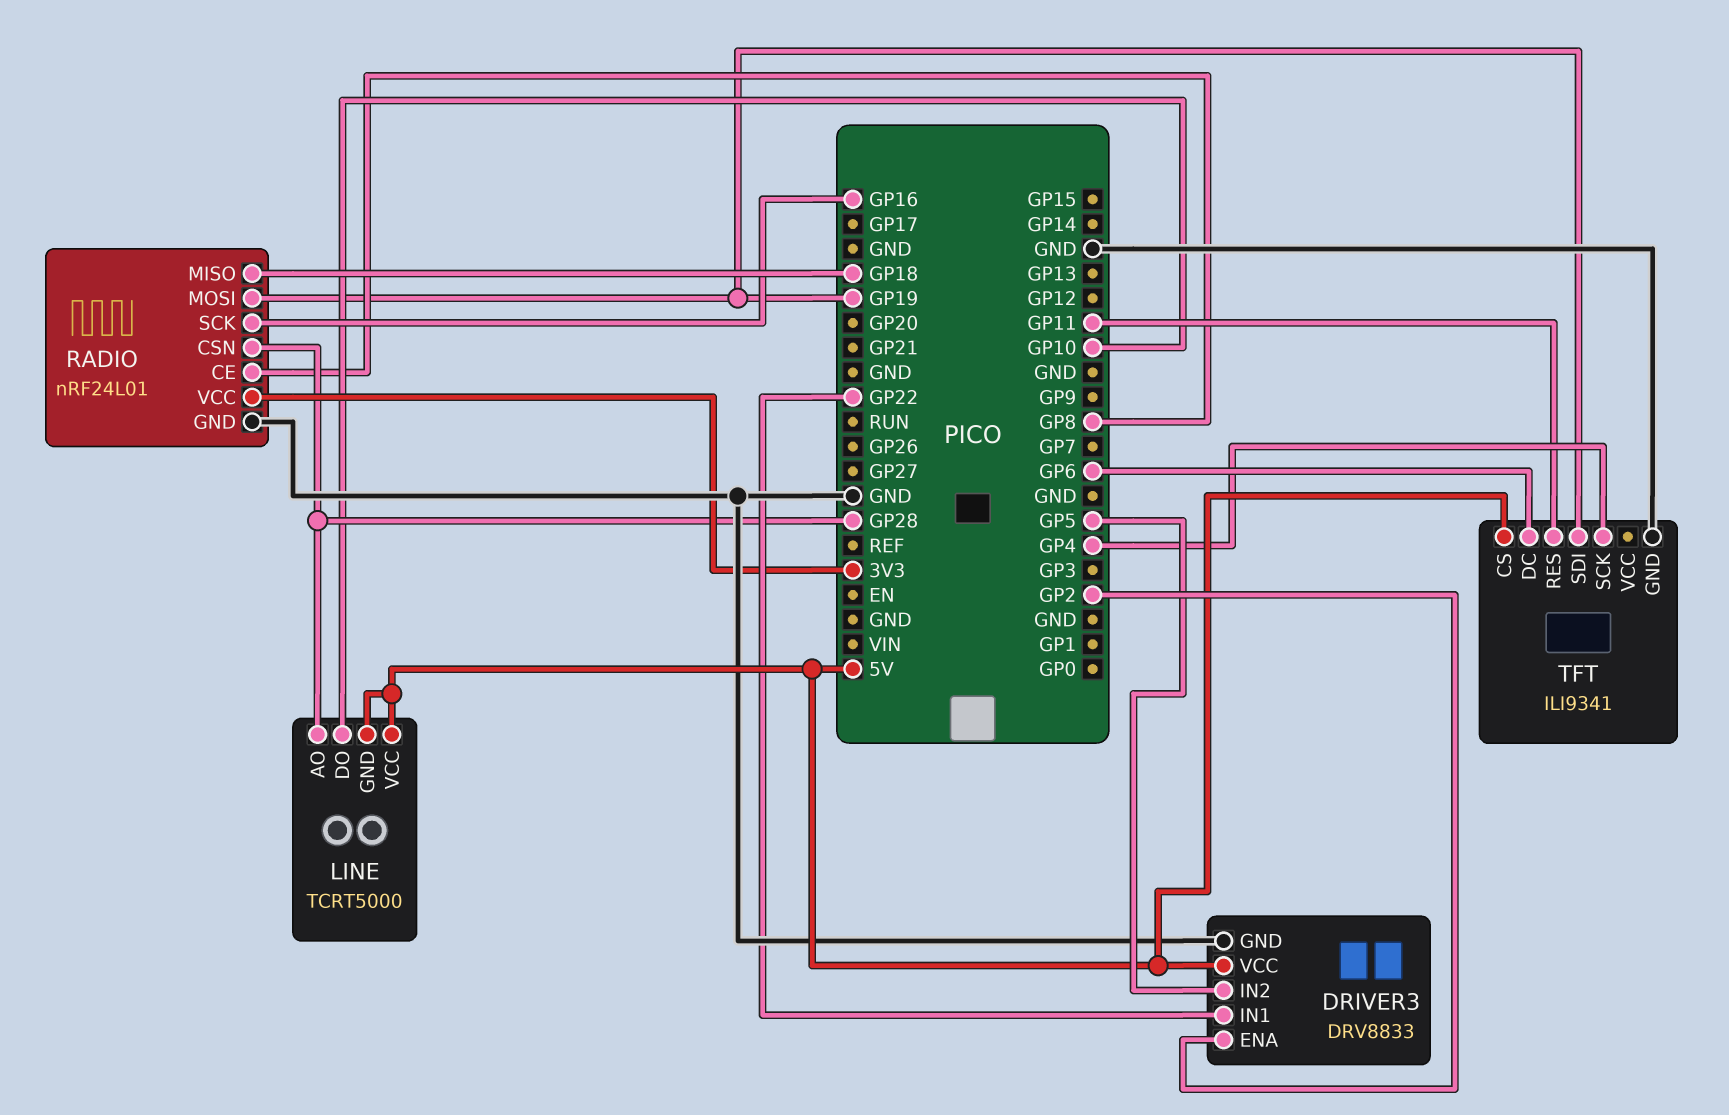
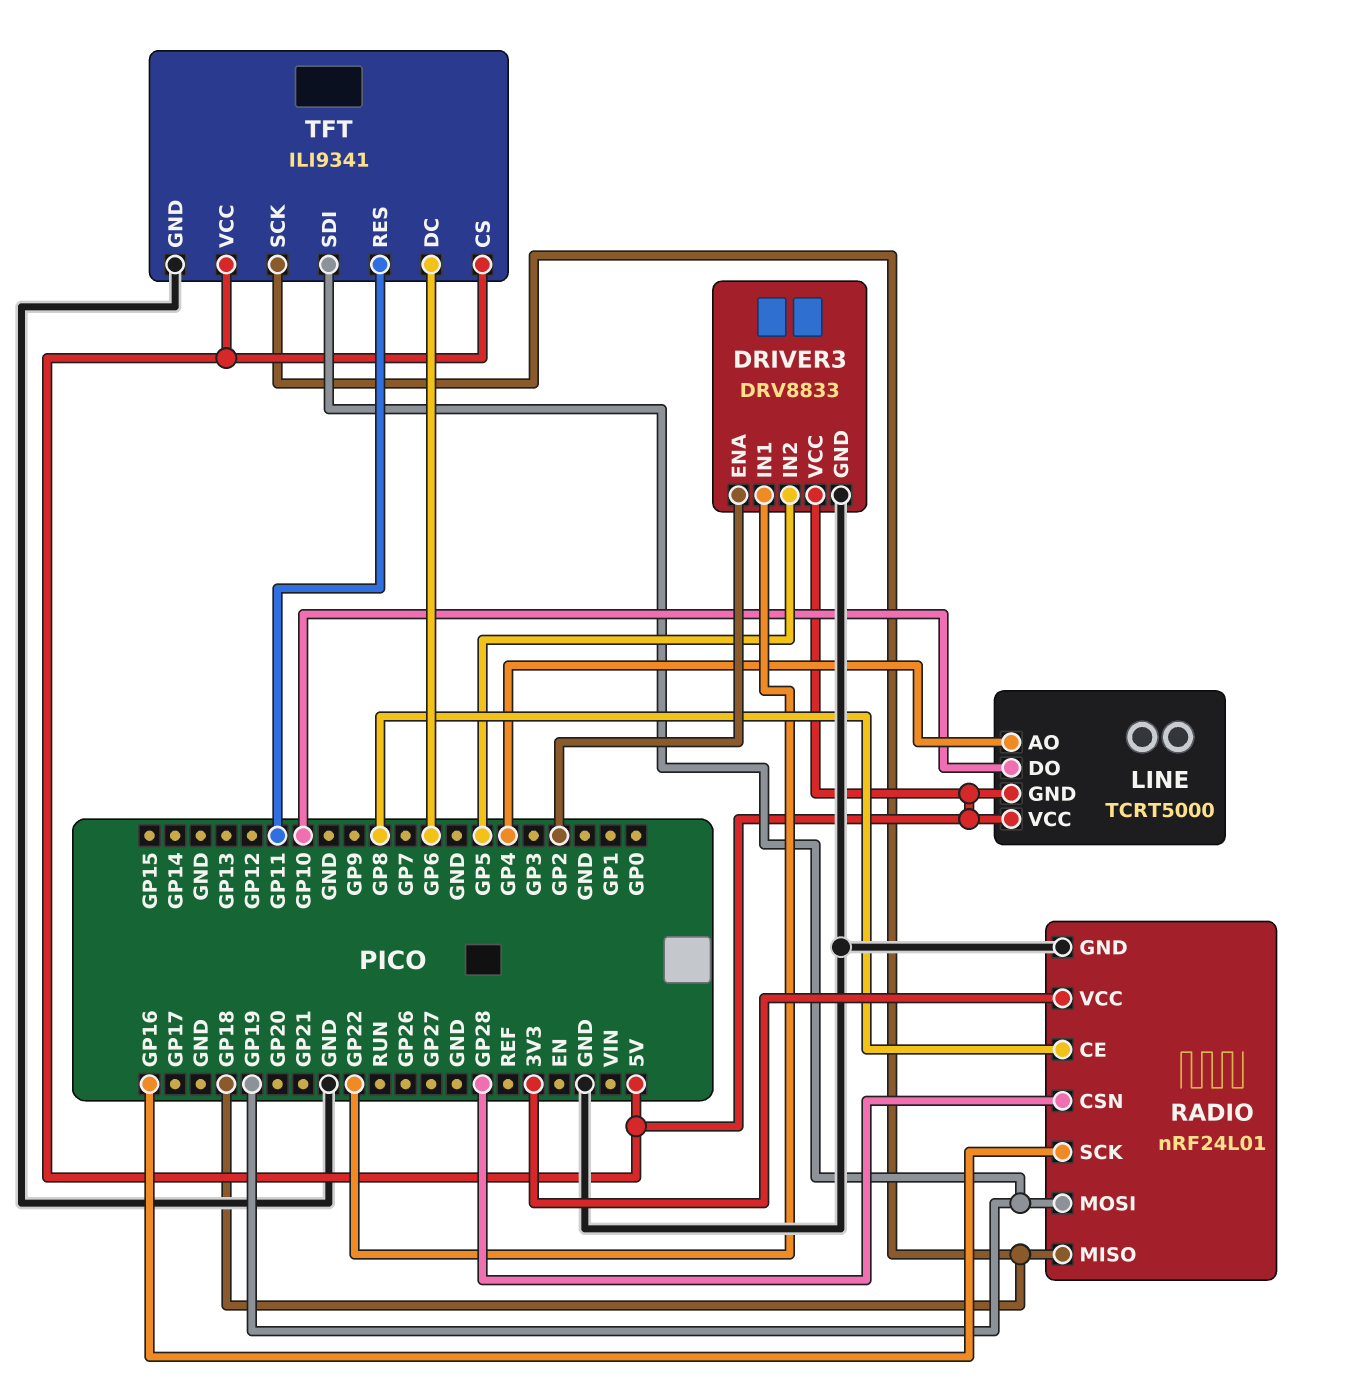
LINE pin AO: GP28 -> GP4
TFT pin SCK: GP4 -> GP18
TFT pin VCC: none -> 5V

